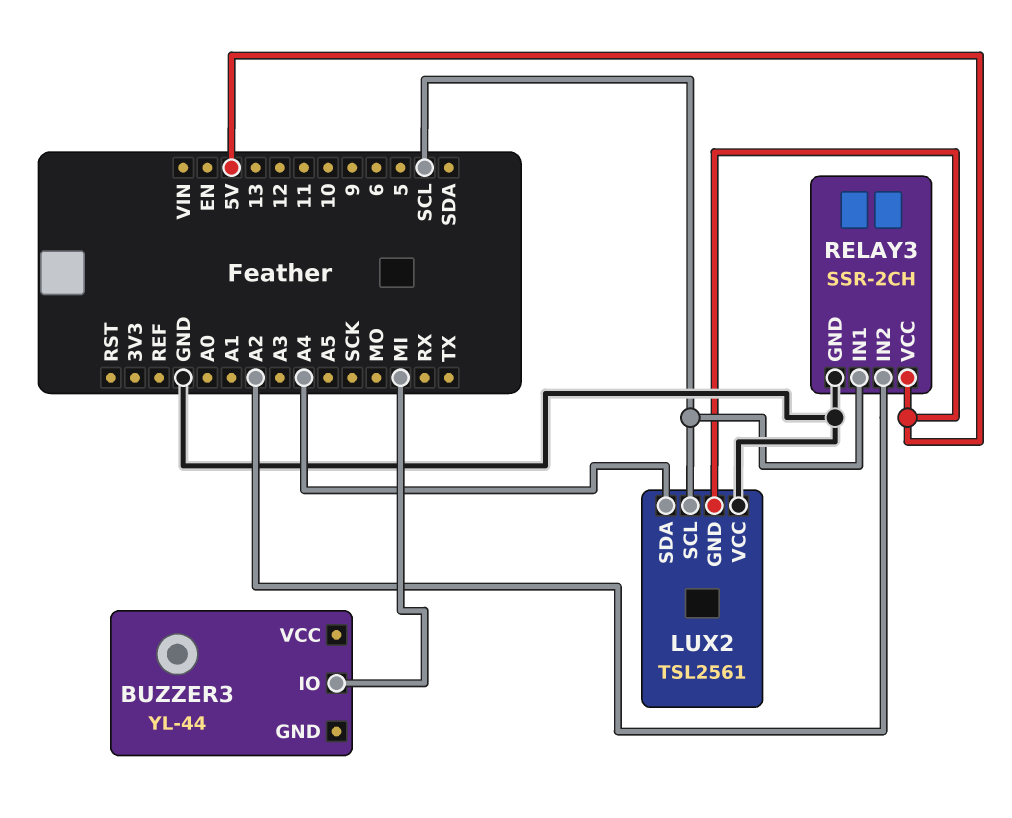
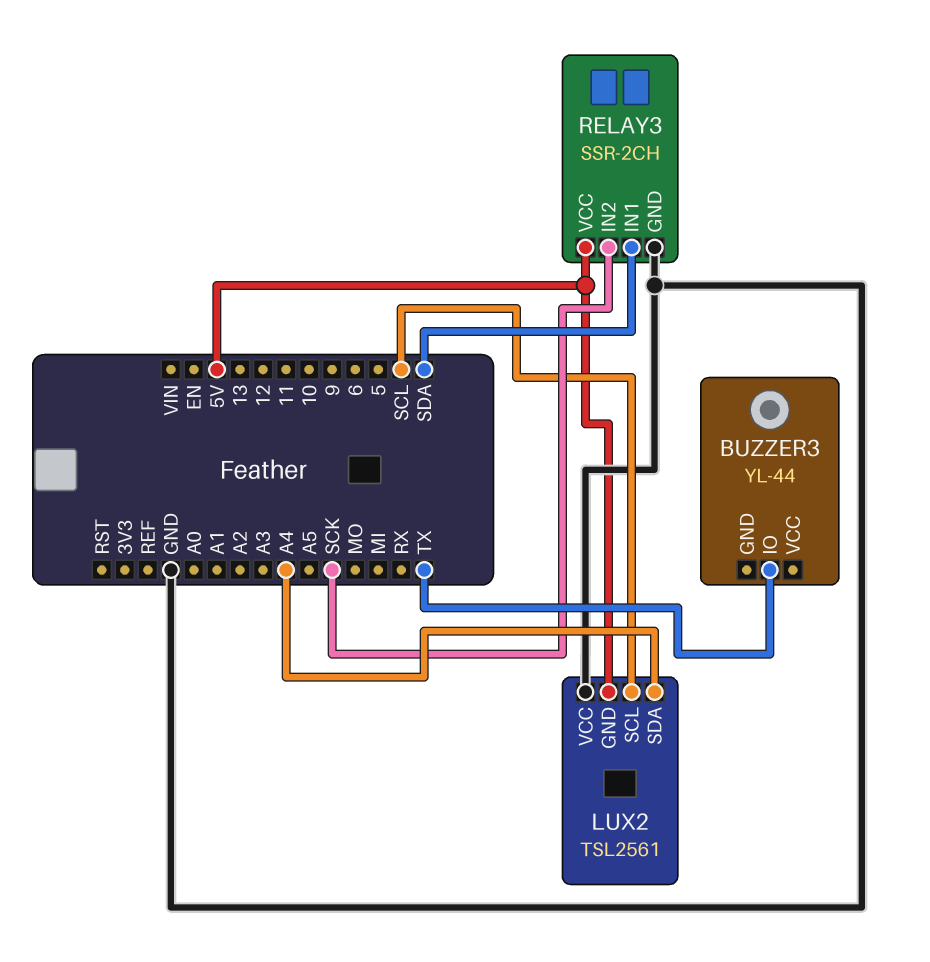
BUZZER3 pin IO: MI -> TX
RELAY3 pin IN1: SCL -> SDA
RELAY3 pin IN2: A2 -> SCK

